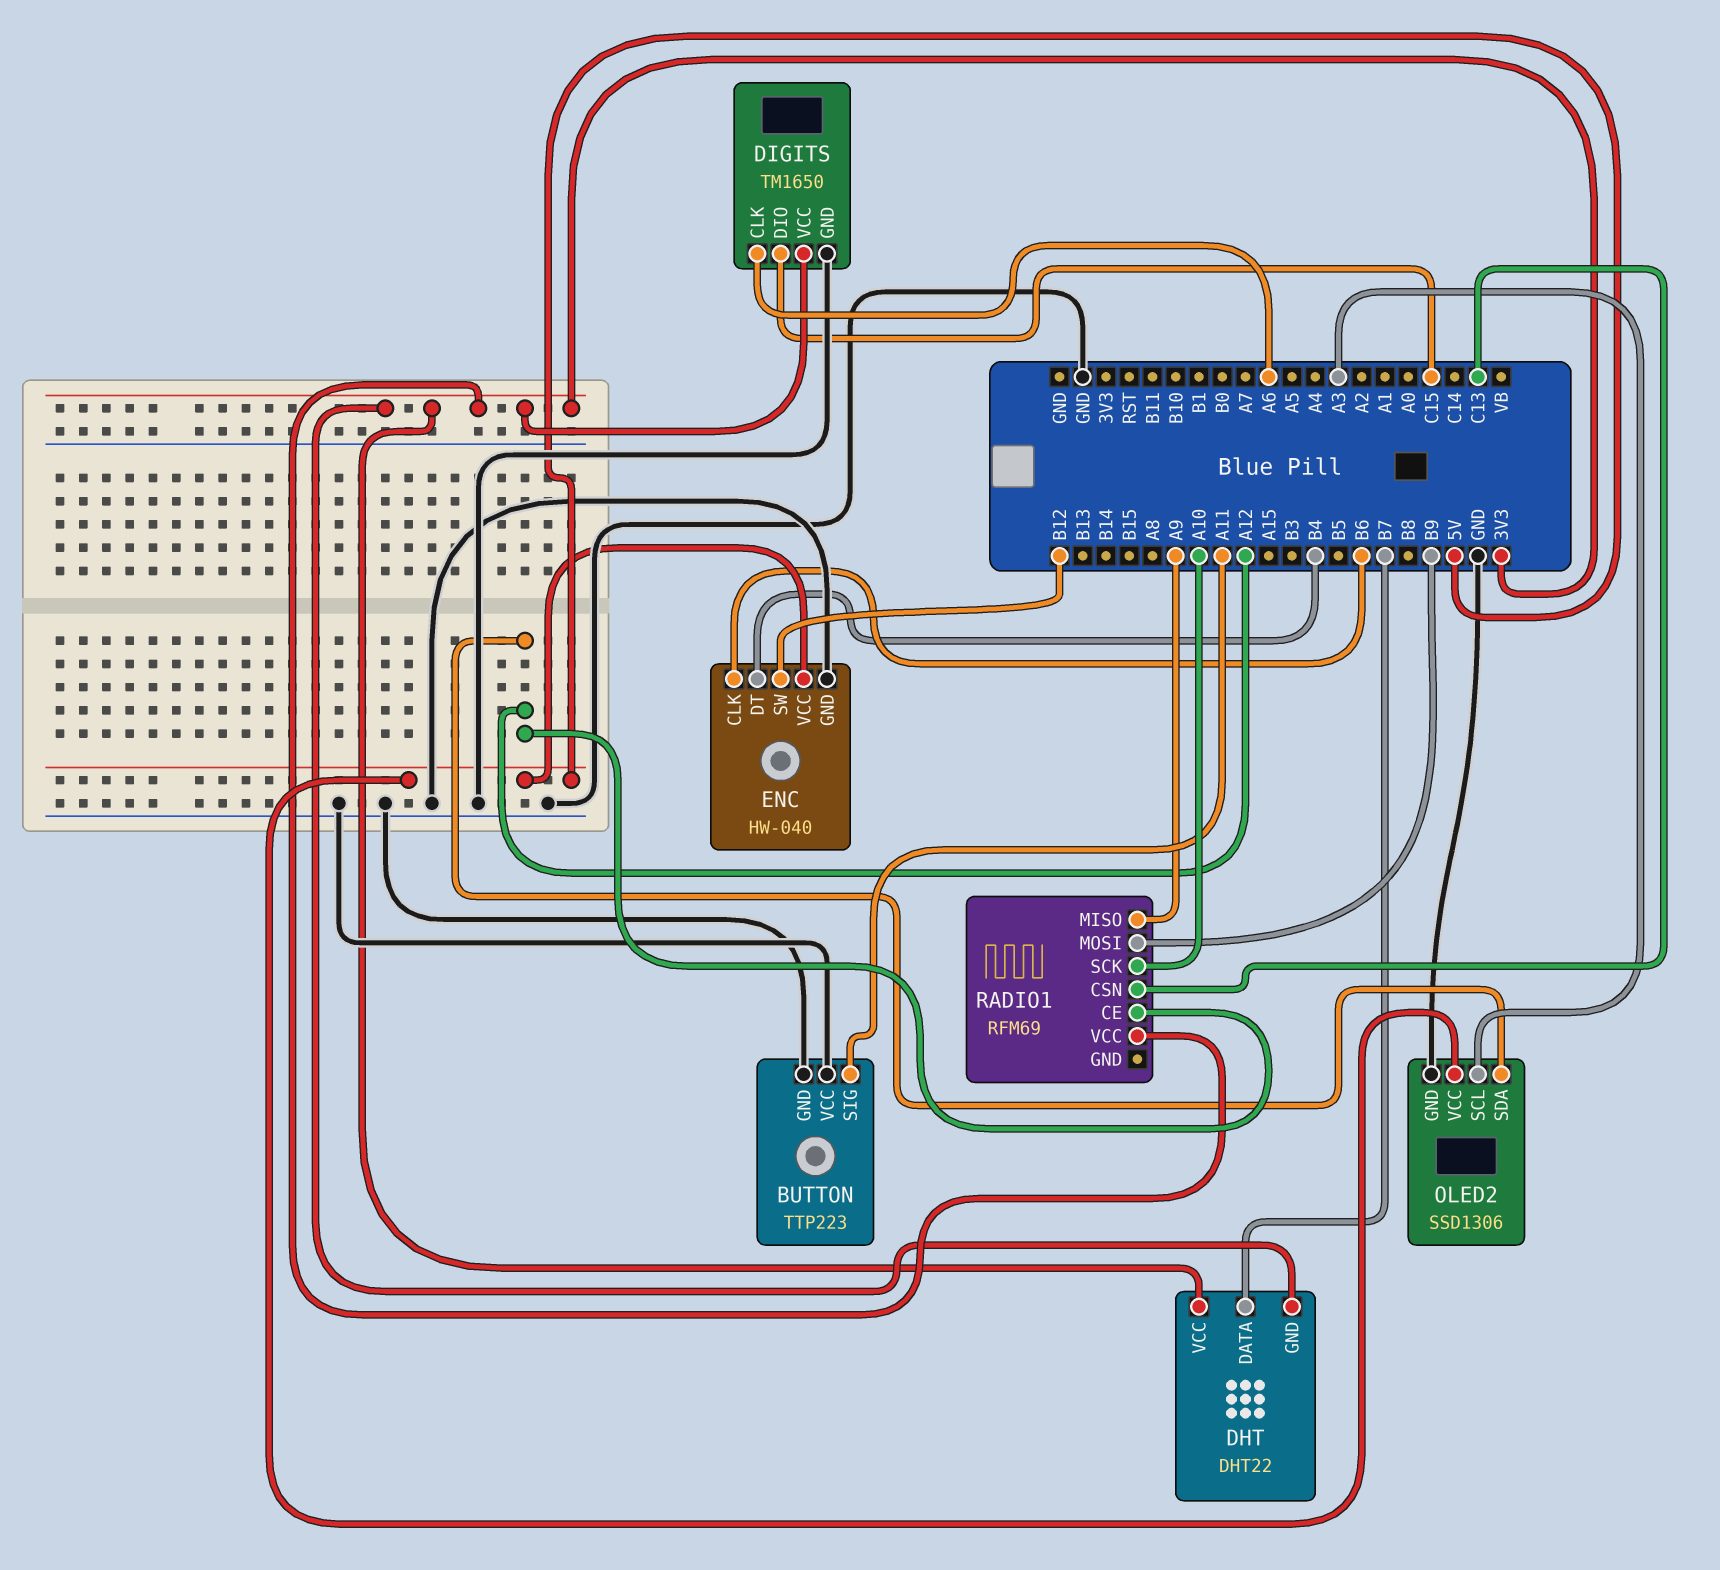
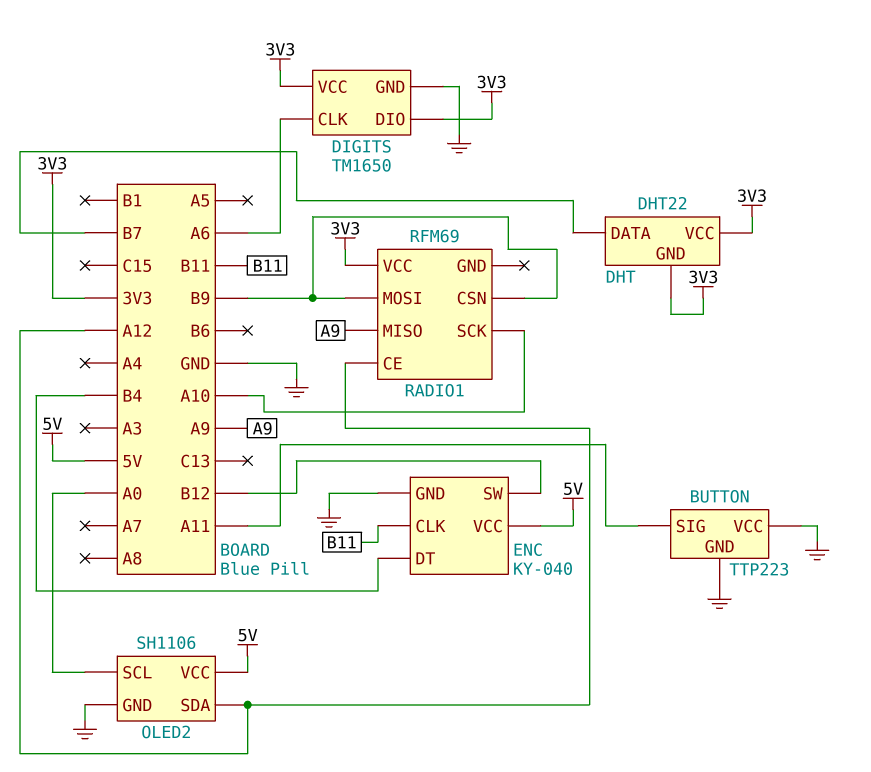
DIGITS pin DIO: C15 -> 3V3
ENC: HW-040 -> KY-040
ENC pin CLK: B6 -> B11
OLED2: SSD1306 -> SH1106
OLED2 pin SCL: A3 -> A0
RADIO1 pin CSN: C13 -> B9

